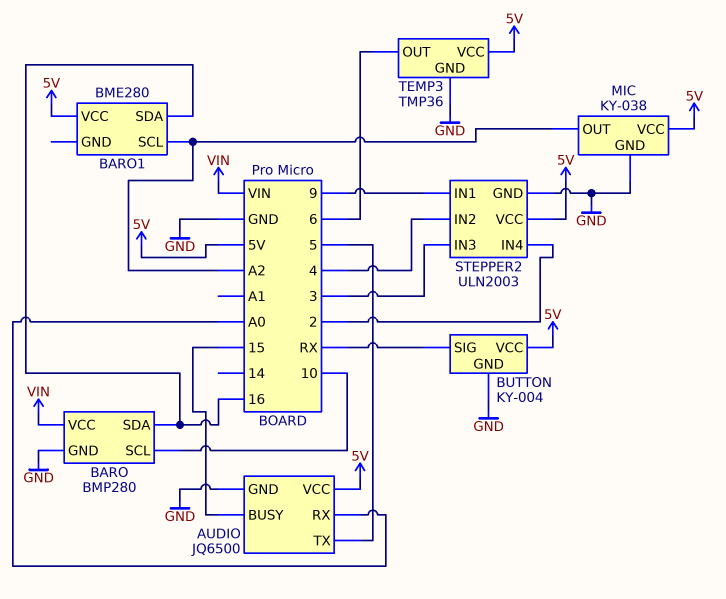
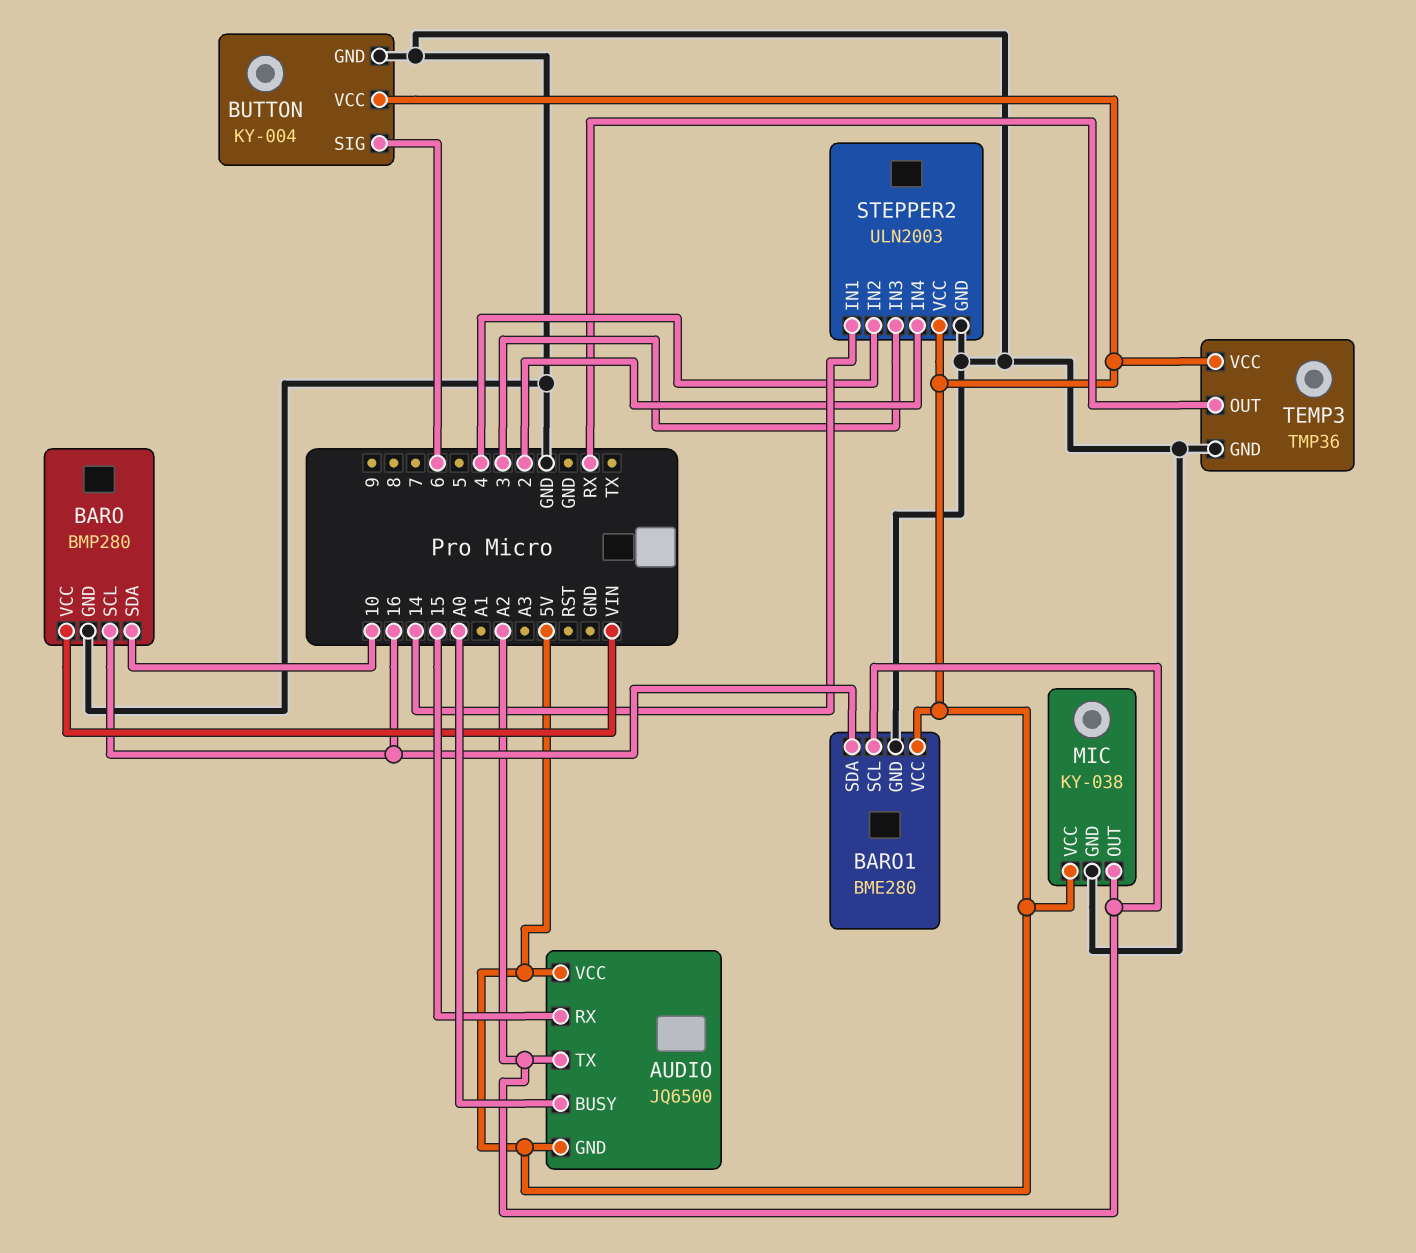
AUDIO pin BUSY: 15 -> A0
AUDIO pin GND: GND -> 5V
AUDIO pin RX: A0 -> 15
AUDIO pin TX: 5 -> A2
BARO pin SCL: 10 -> 16
BARO pin SDA: 16 -> 10
BARO1 pin GND: none -> GND
BUTTON pin SIG: RX -> 6
STEPPER2 pin IN1: 9 -> 14
TEMP3 pin OUT: 6 -> RX

